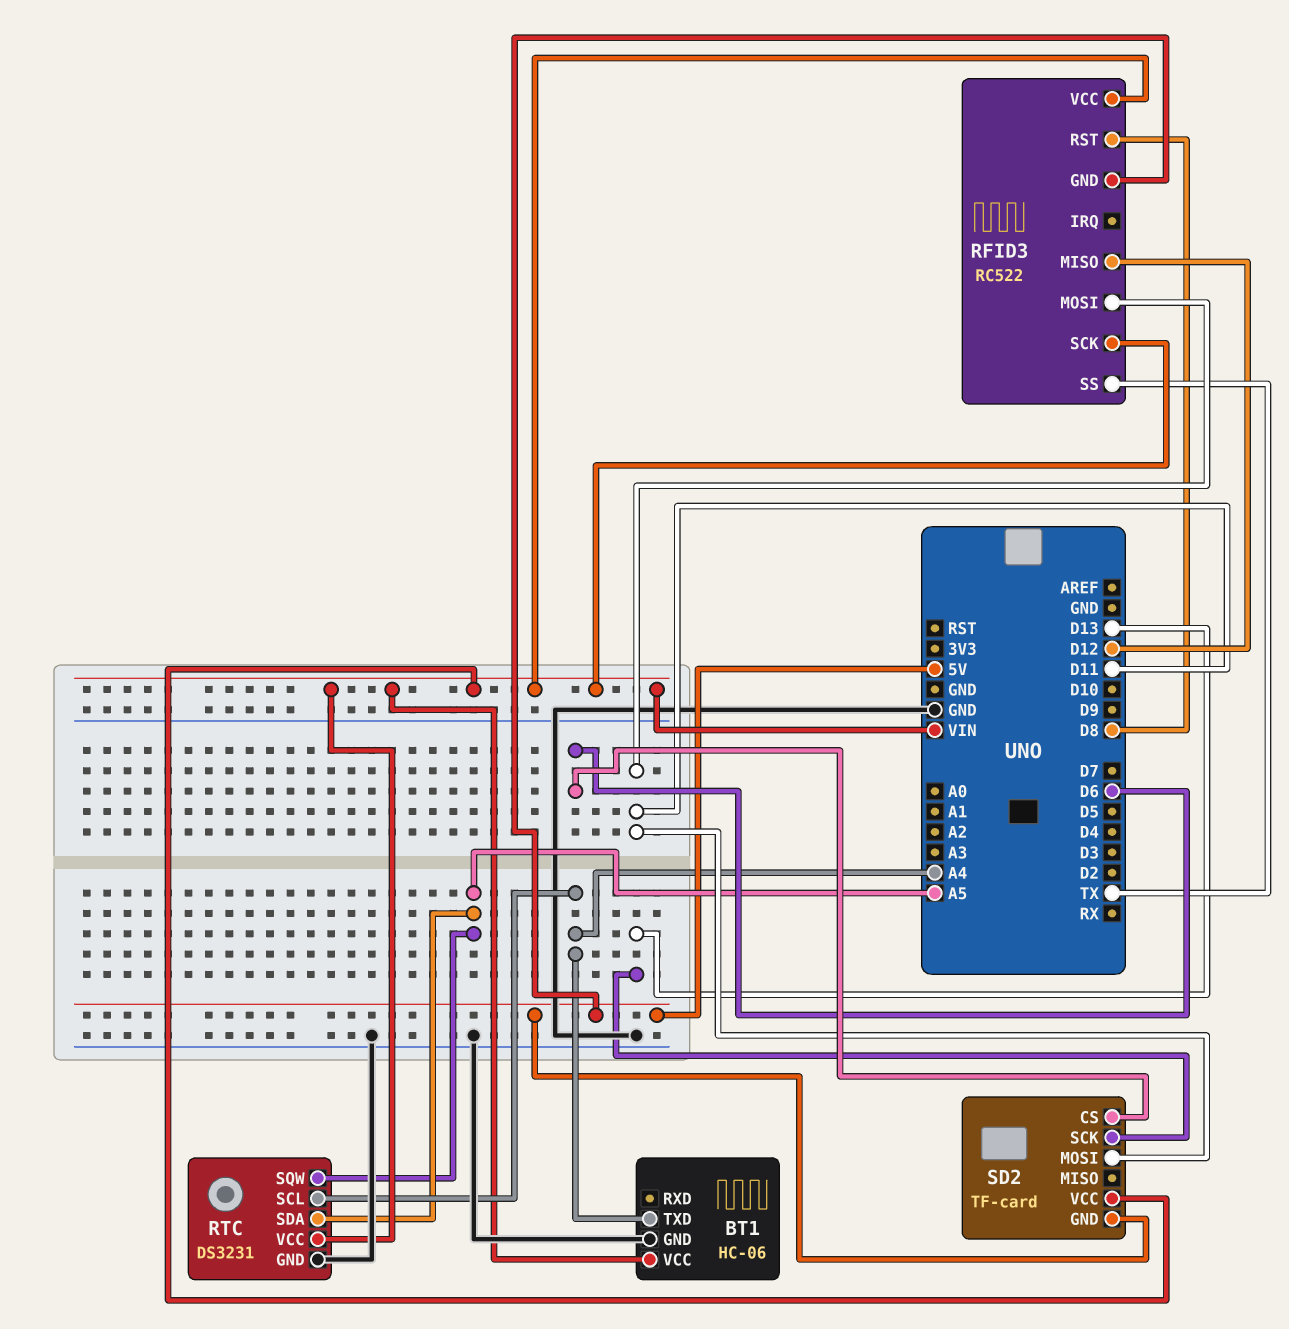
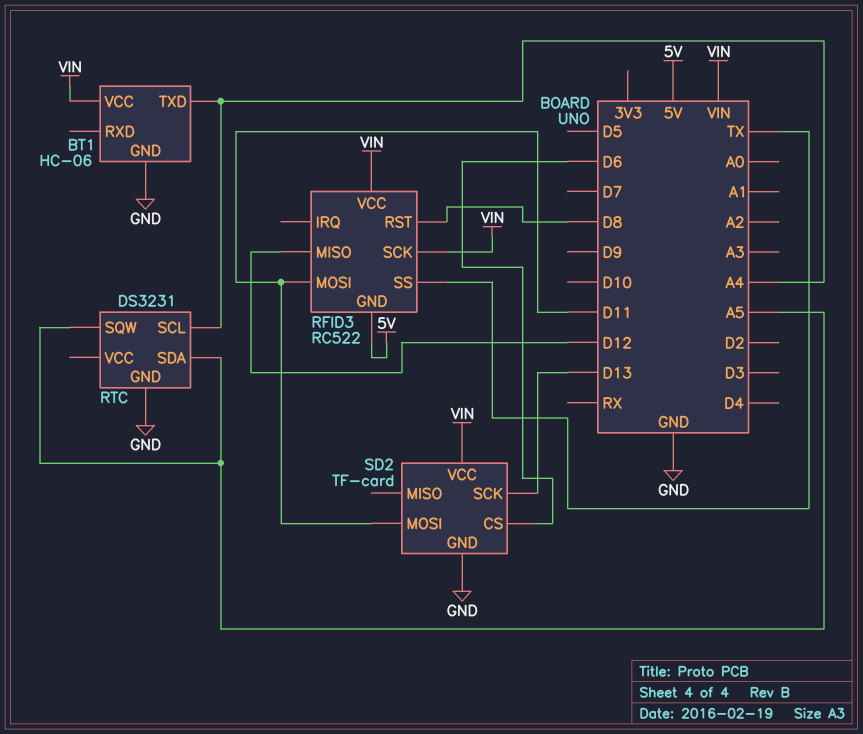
RTC pin VCC: VIN -> none
SD2 pin GND: 5V -> GND

